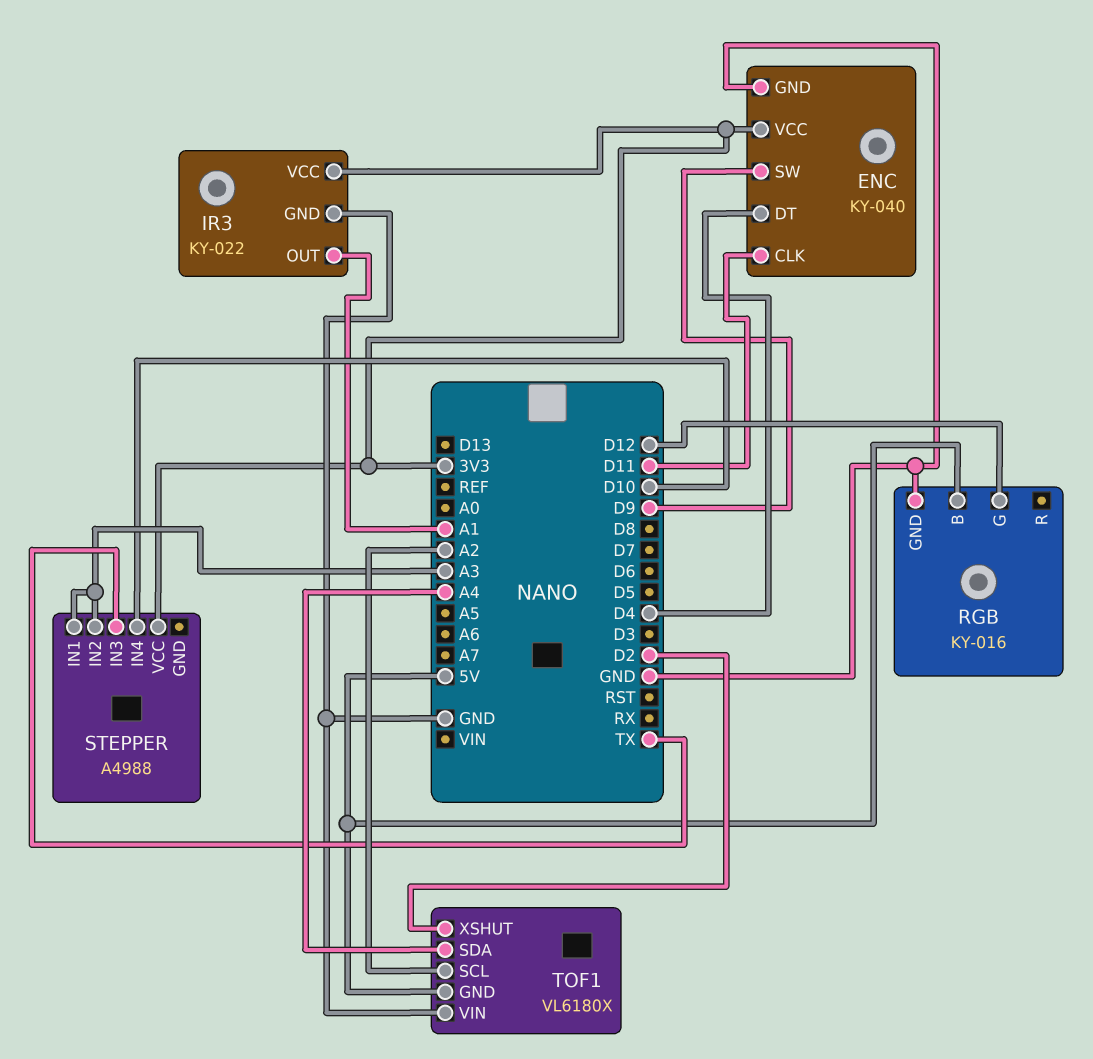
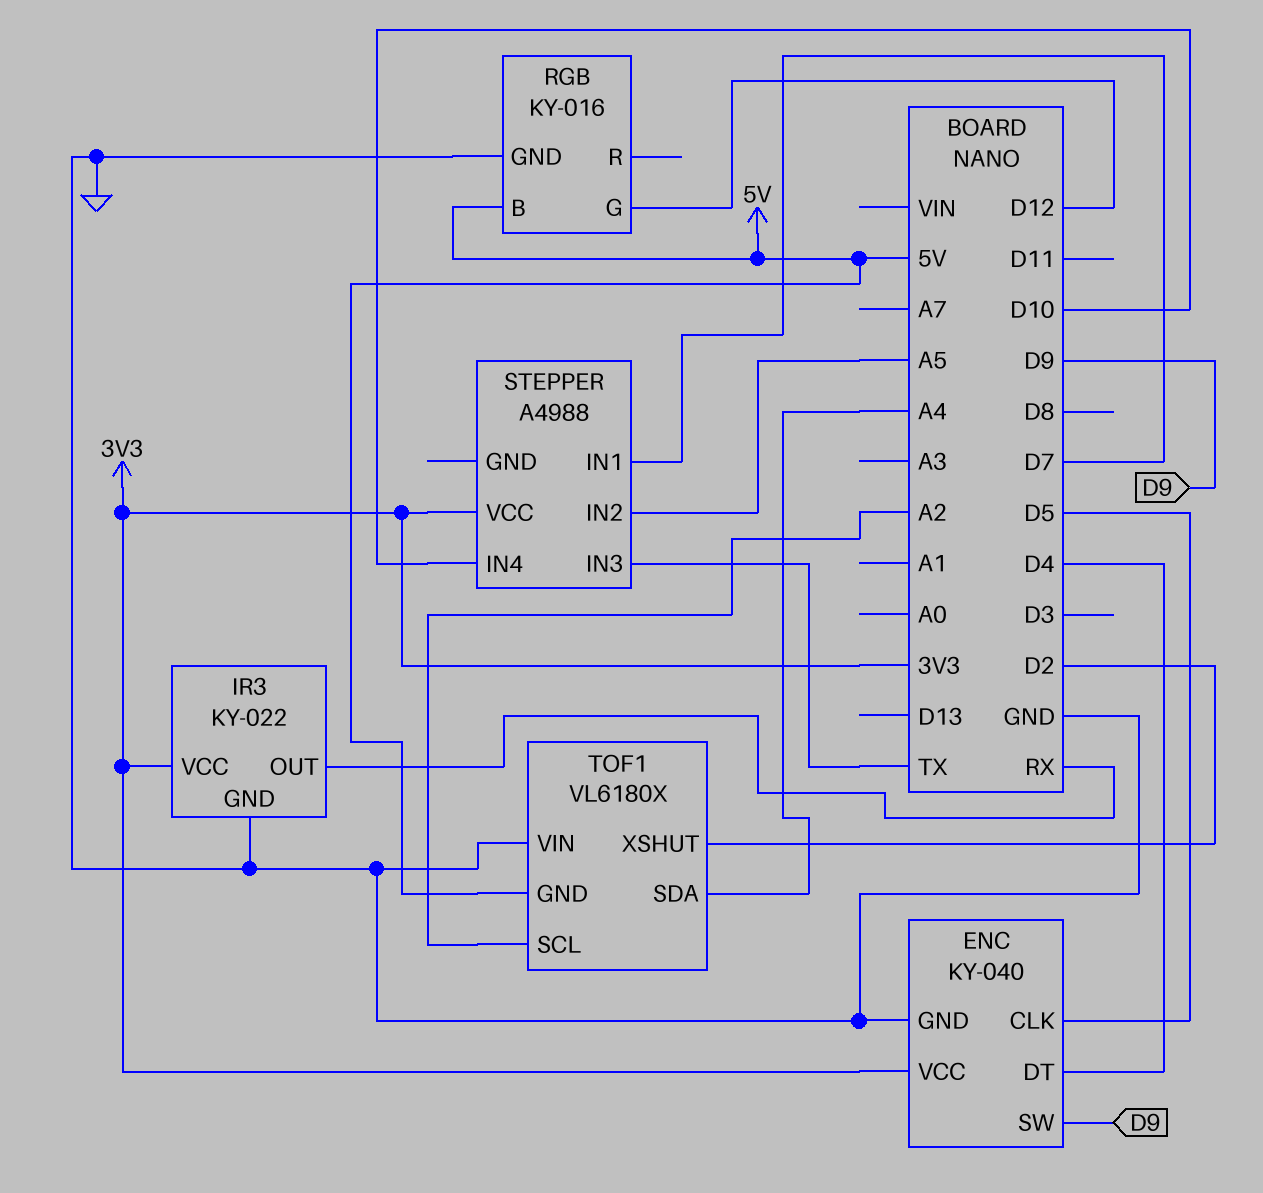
ENC pin CLK: D11 -> D5
IR3 pin OUT: A1 -> RX
STEPPER pin IN1: A3 -> D7
STEPPER pin IN2: A3 -> A5

